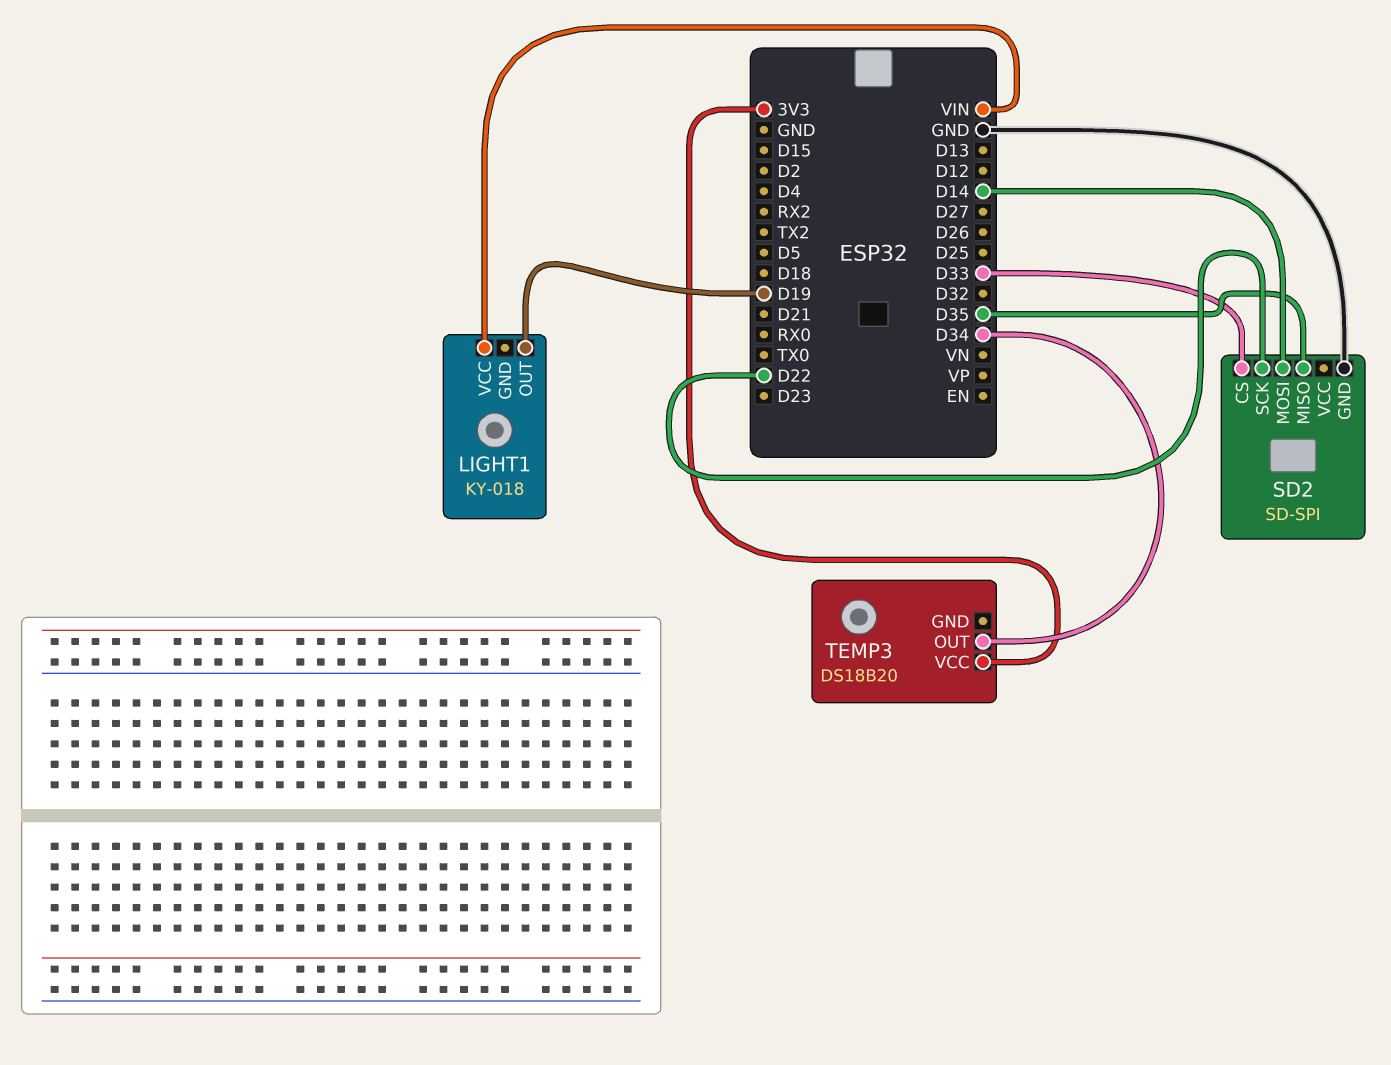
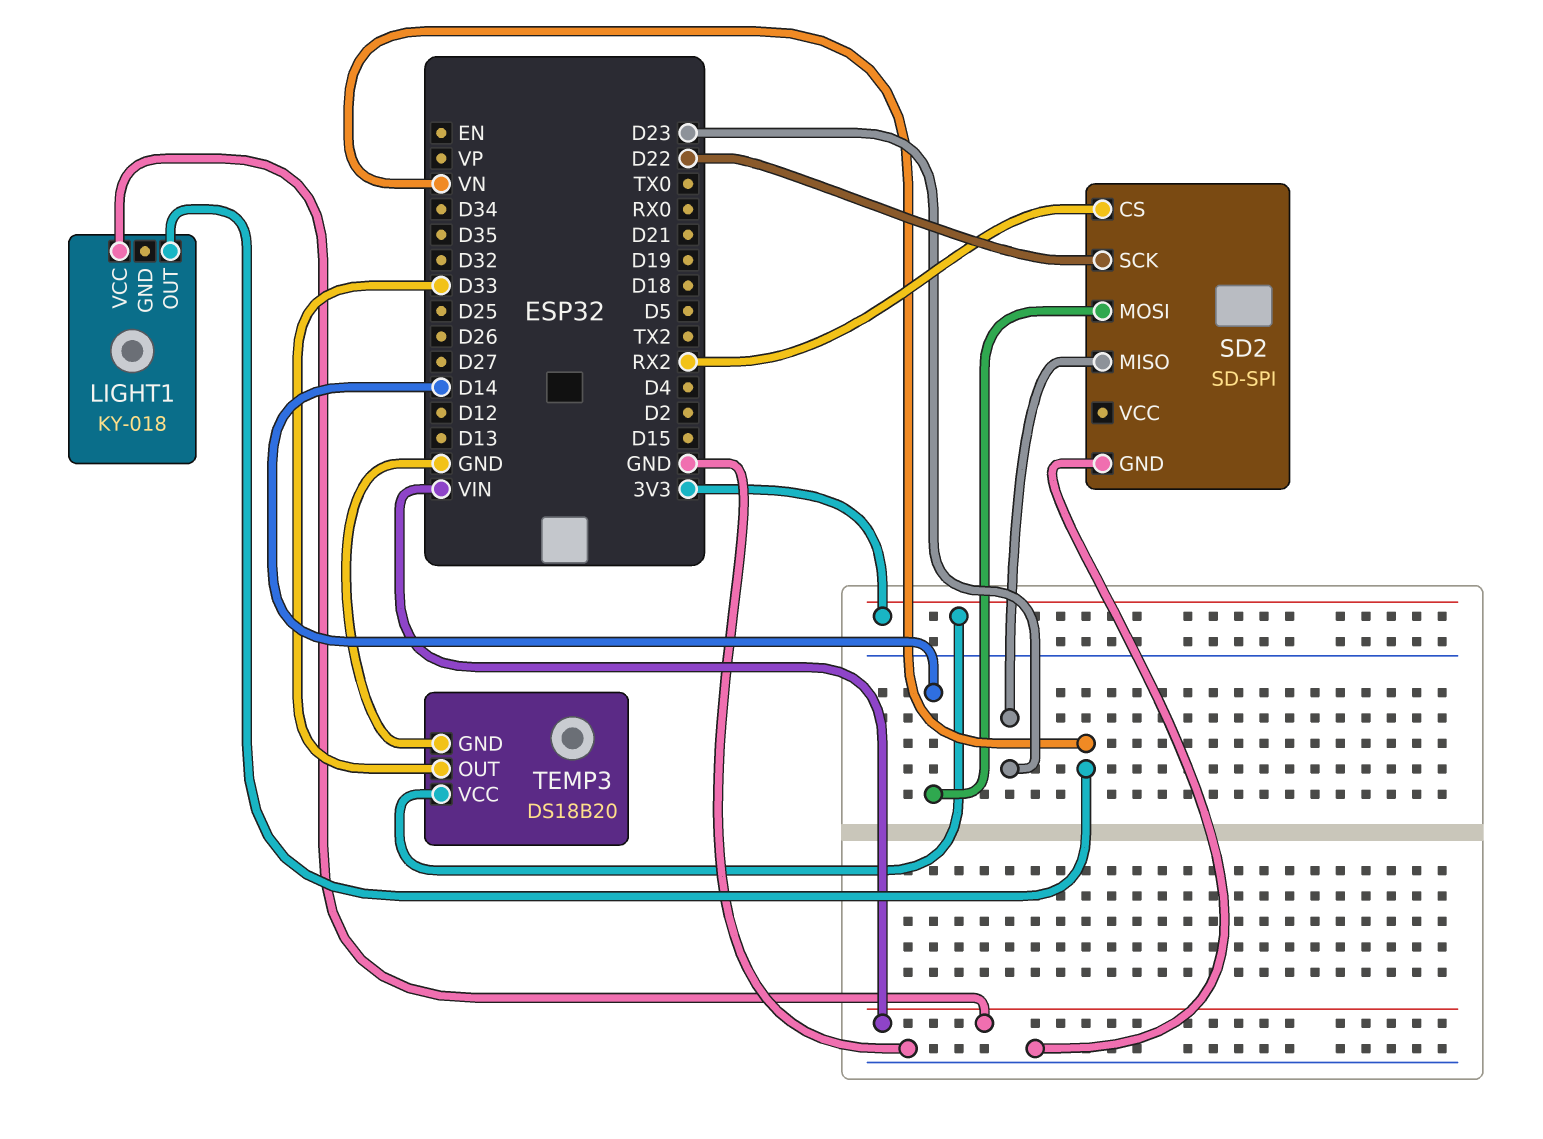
LIGHT1 pin OUT: D19 -> VN
SD2 pin CS: D33 -> RX2
SD2 pin MISO: D35 -> D23
TEMP3 pin GND: none -> GND
TEMP3 pin OUT: D34 -> D33

